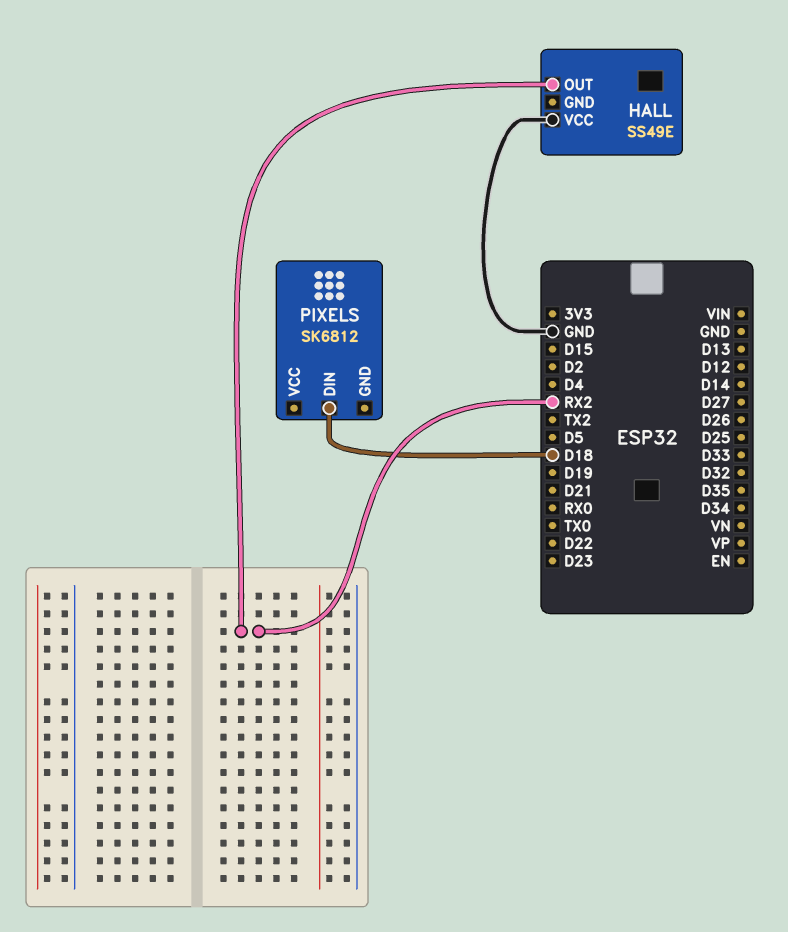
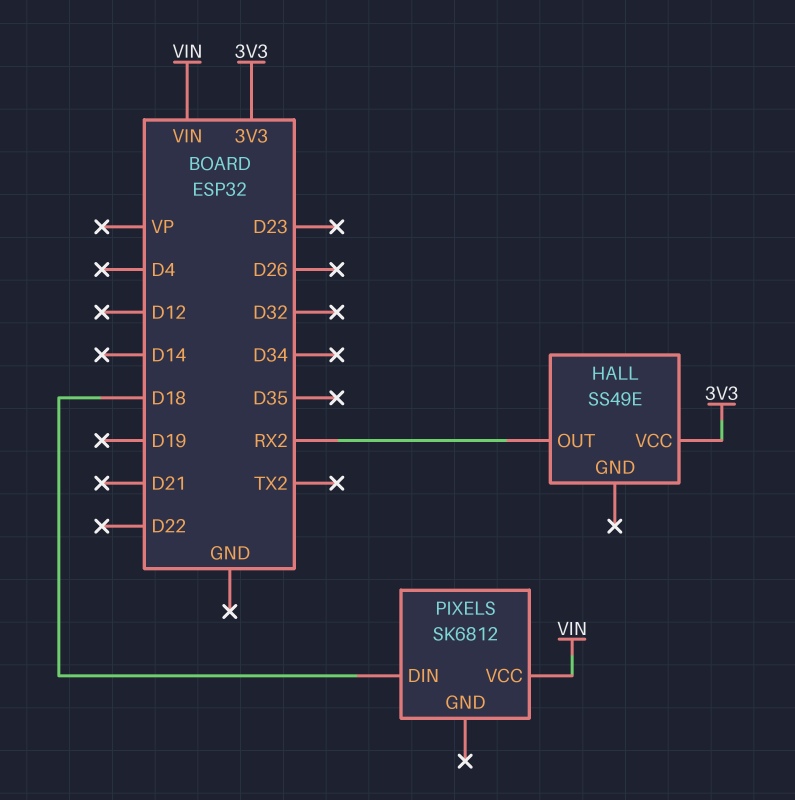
HALL pin VCC: GND -> 3V3
PIXELS pin VCC: none -> VIN

